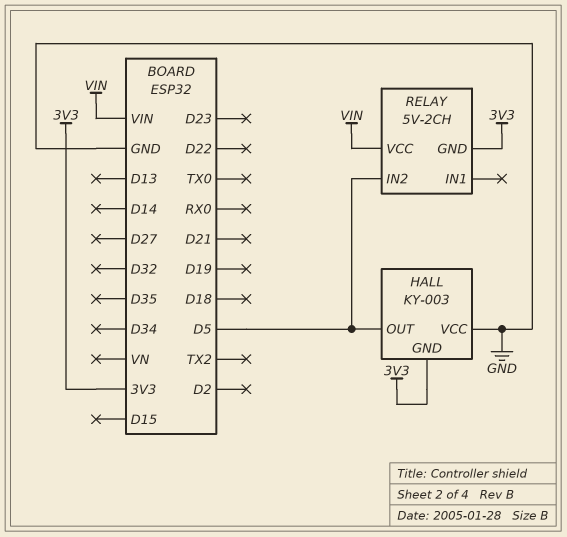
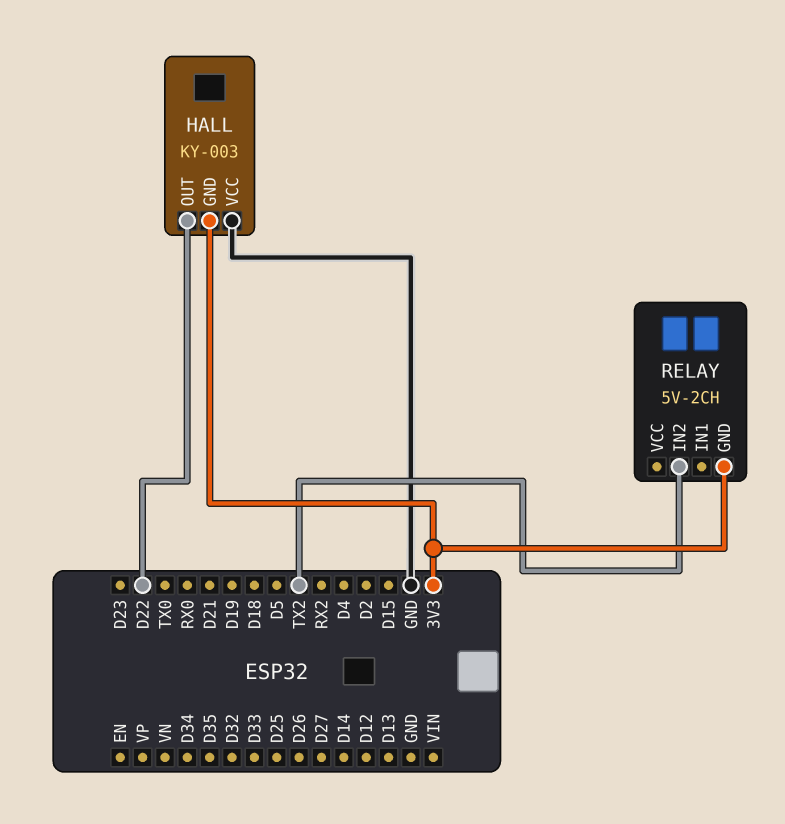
HALL pin OUT: D5 -> D22
RELAY pin IN2: D5 -> TX2
RELAY pin VCC: VIN -> none

